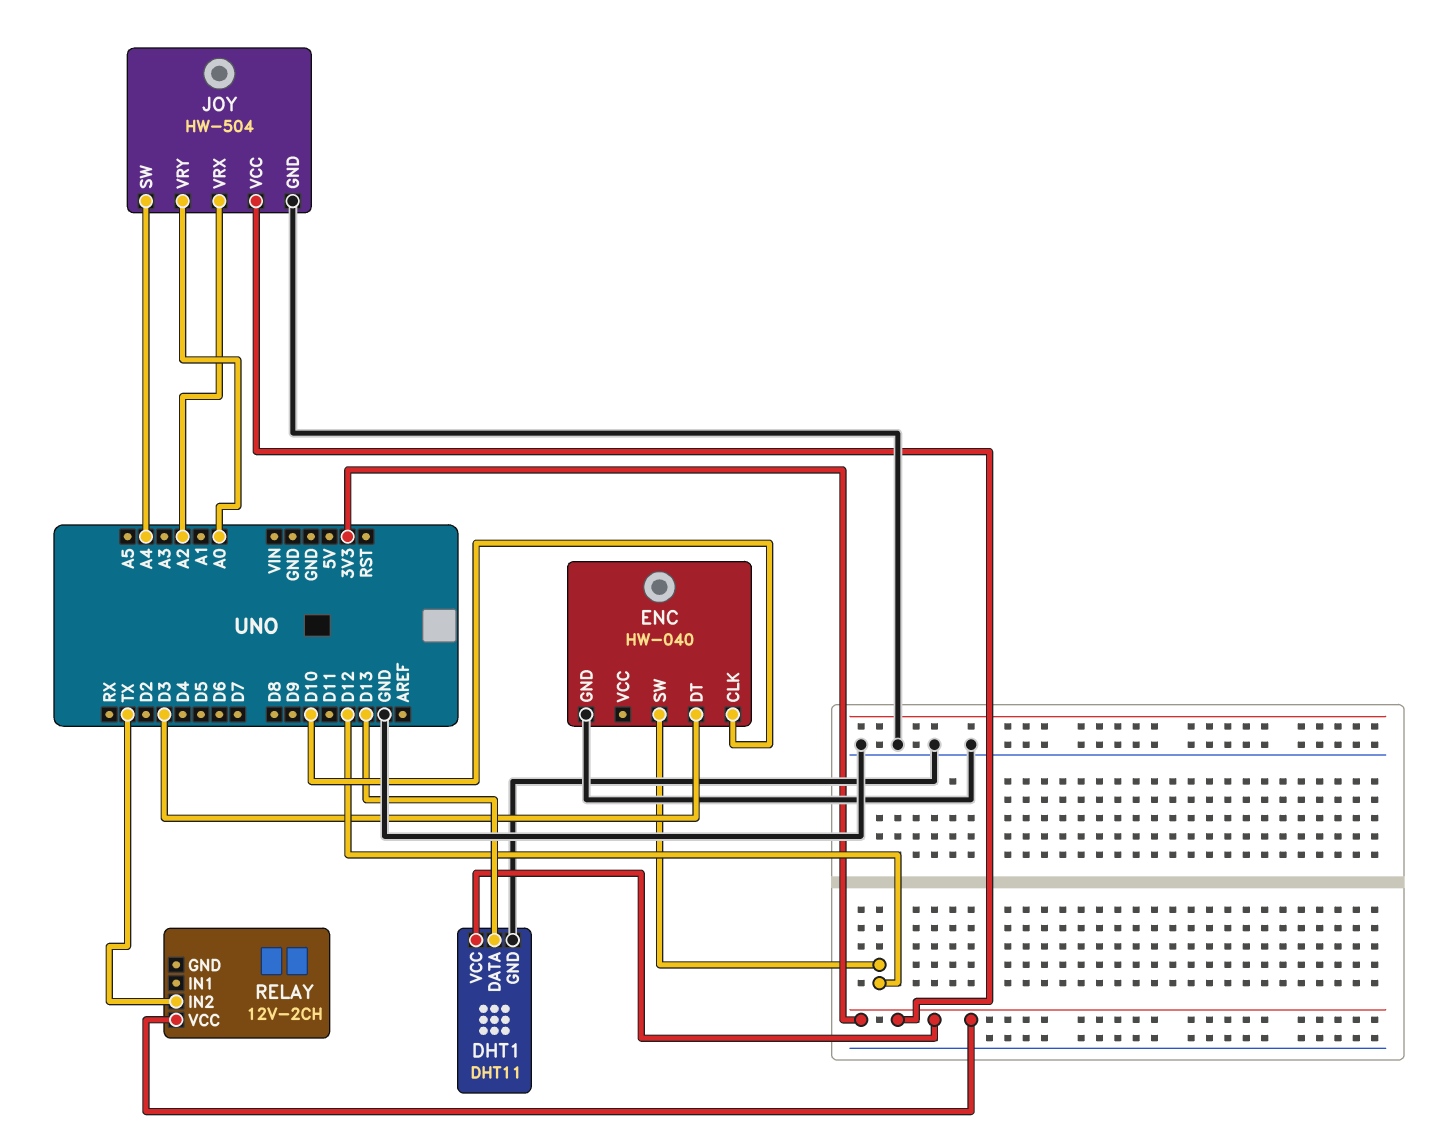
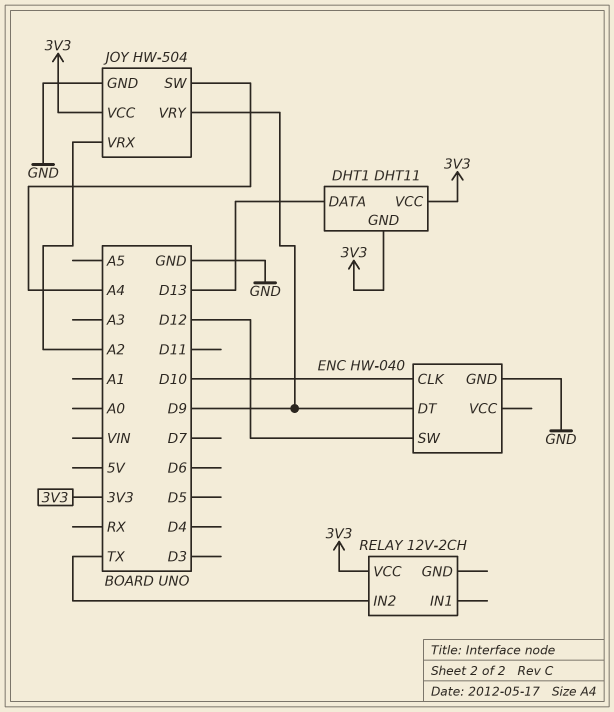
DHT1 pin GND: GND -> 3V3
ENC pin DT: D3 -> D9
JOY pin VRY: A0 -> D9

